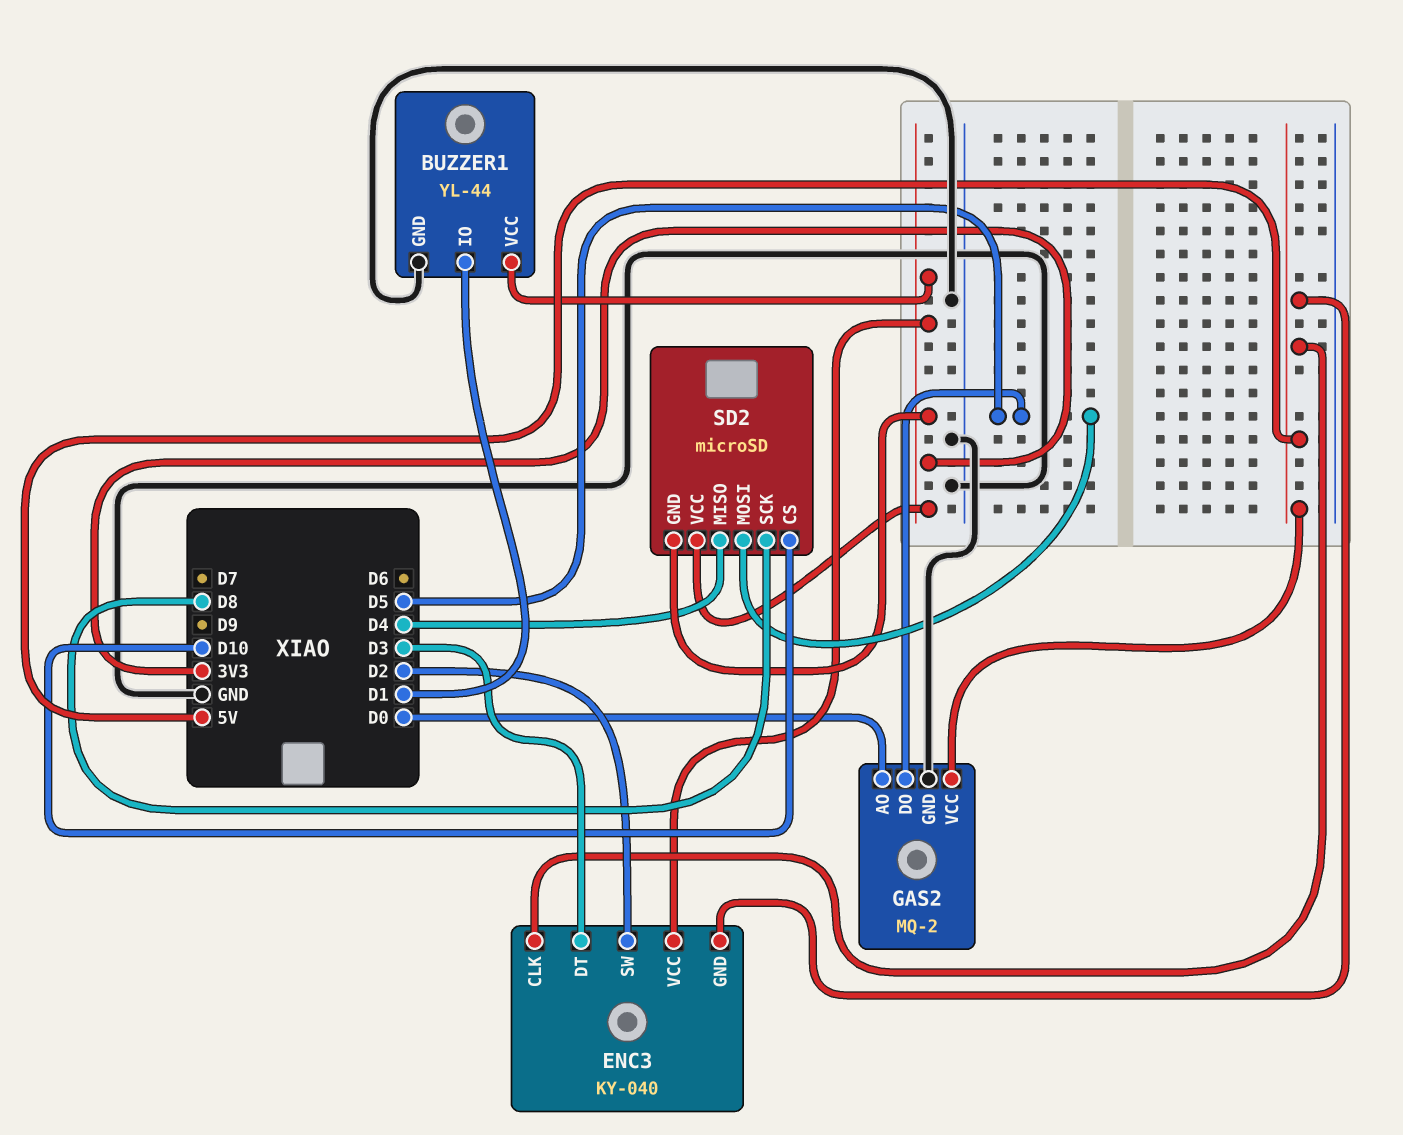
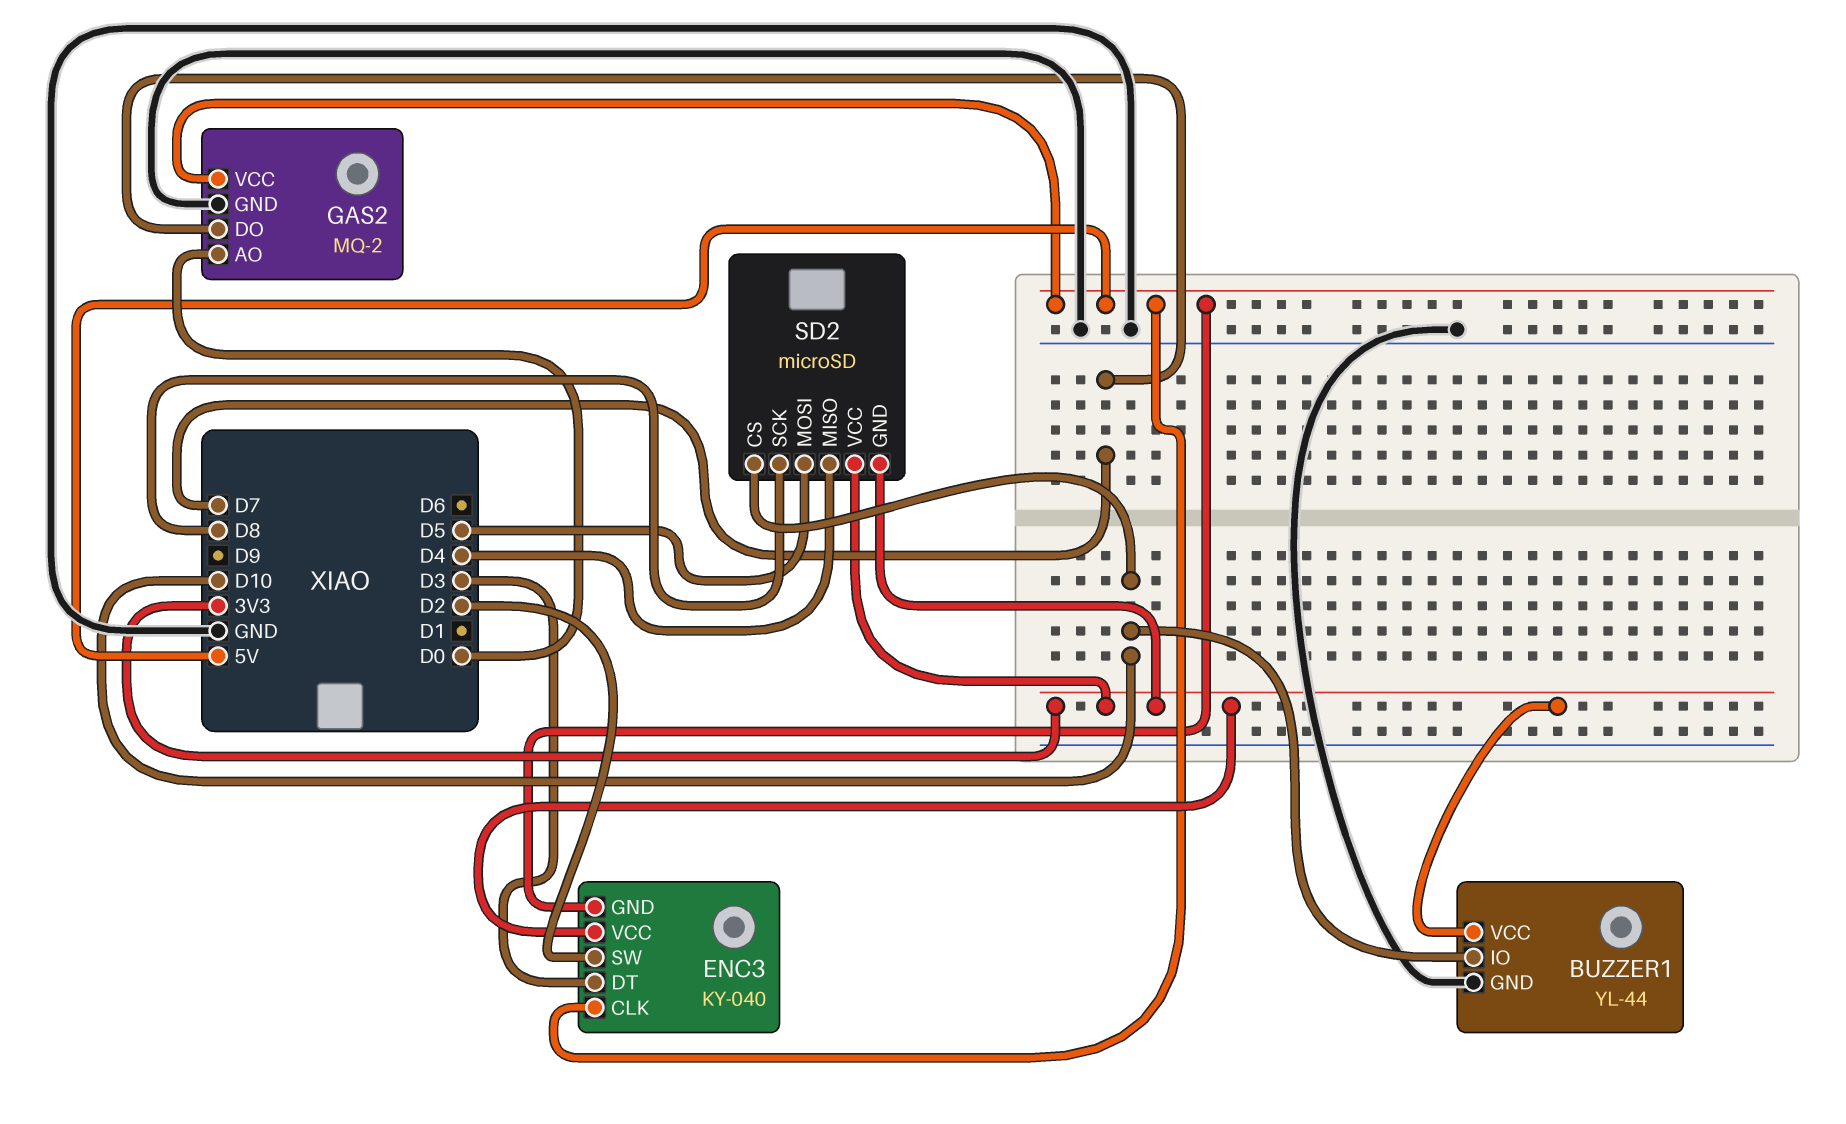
BUZZER1 pin IO: D1 -> D10
GAS2 pin DO: D5 -> D7

